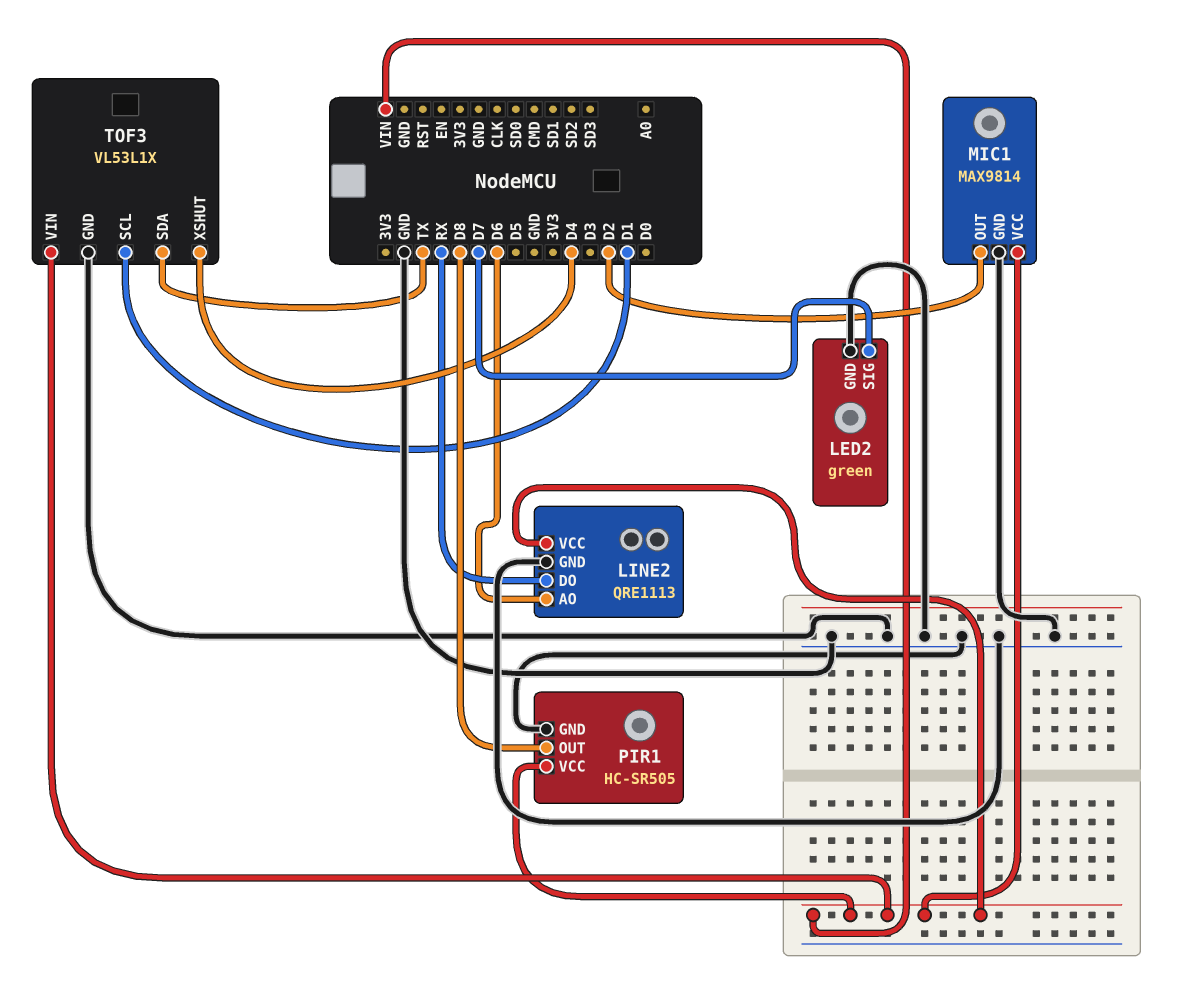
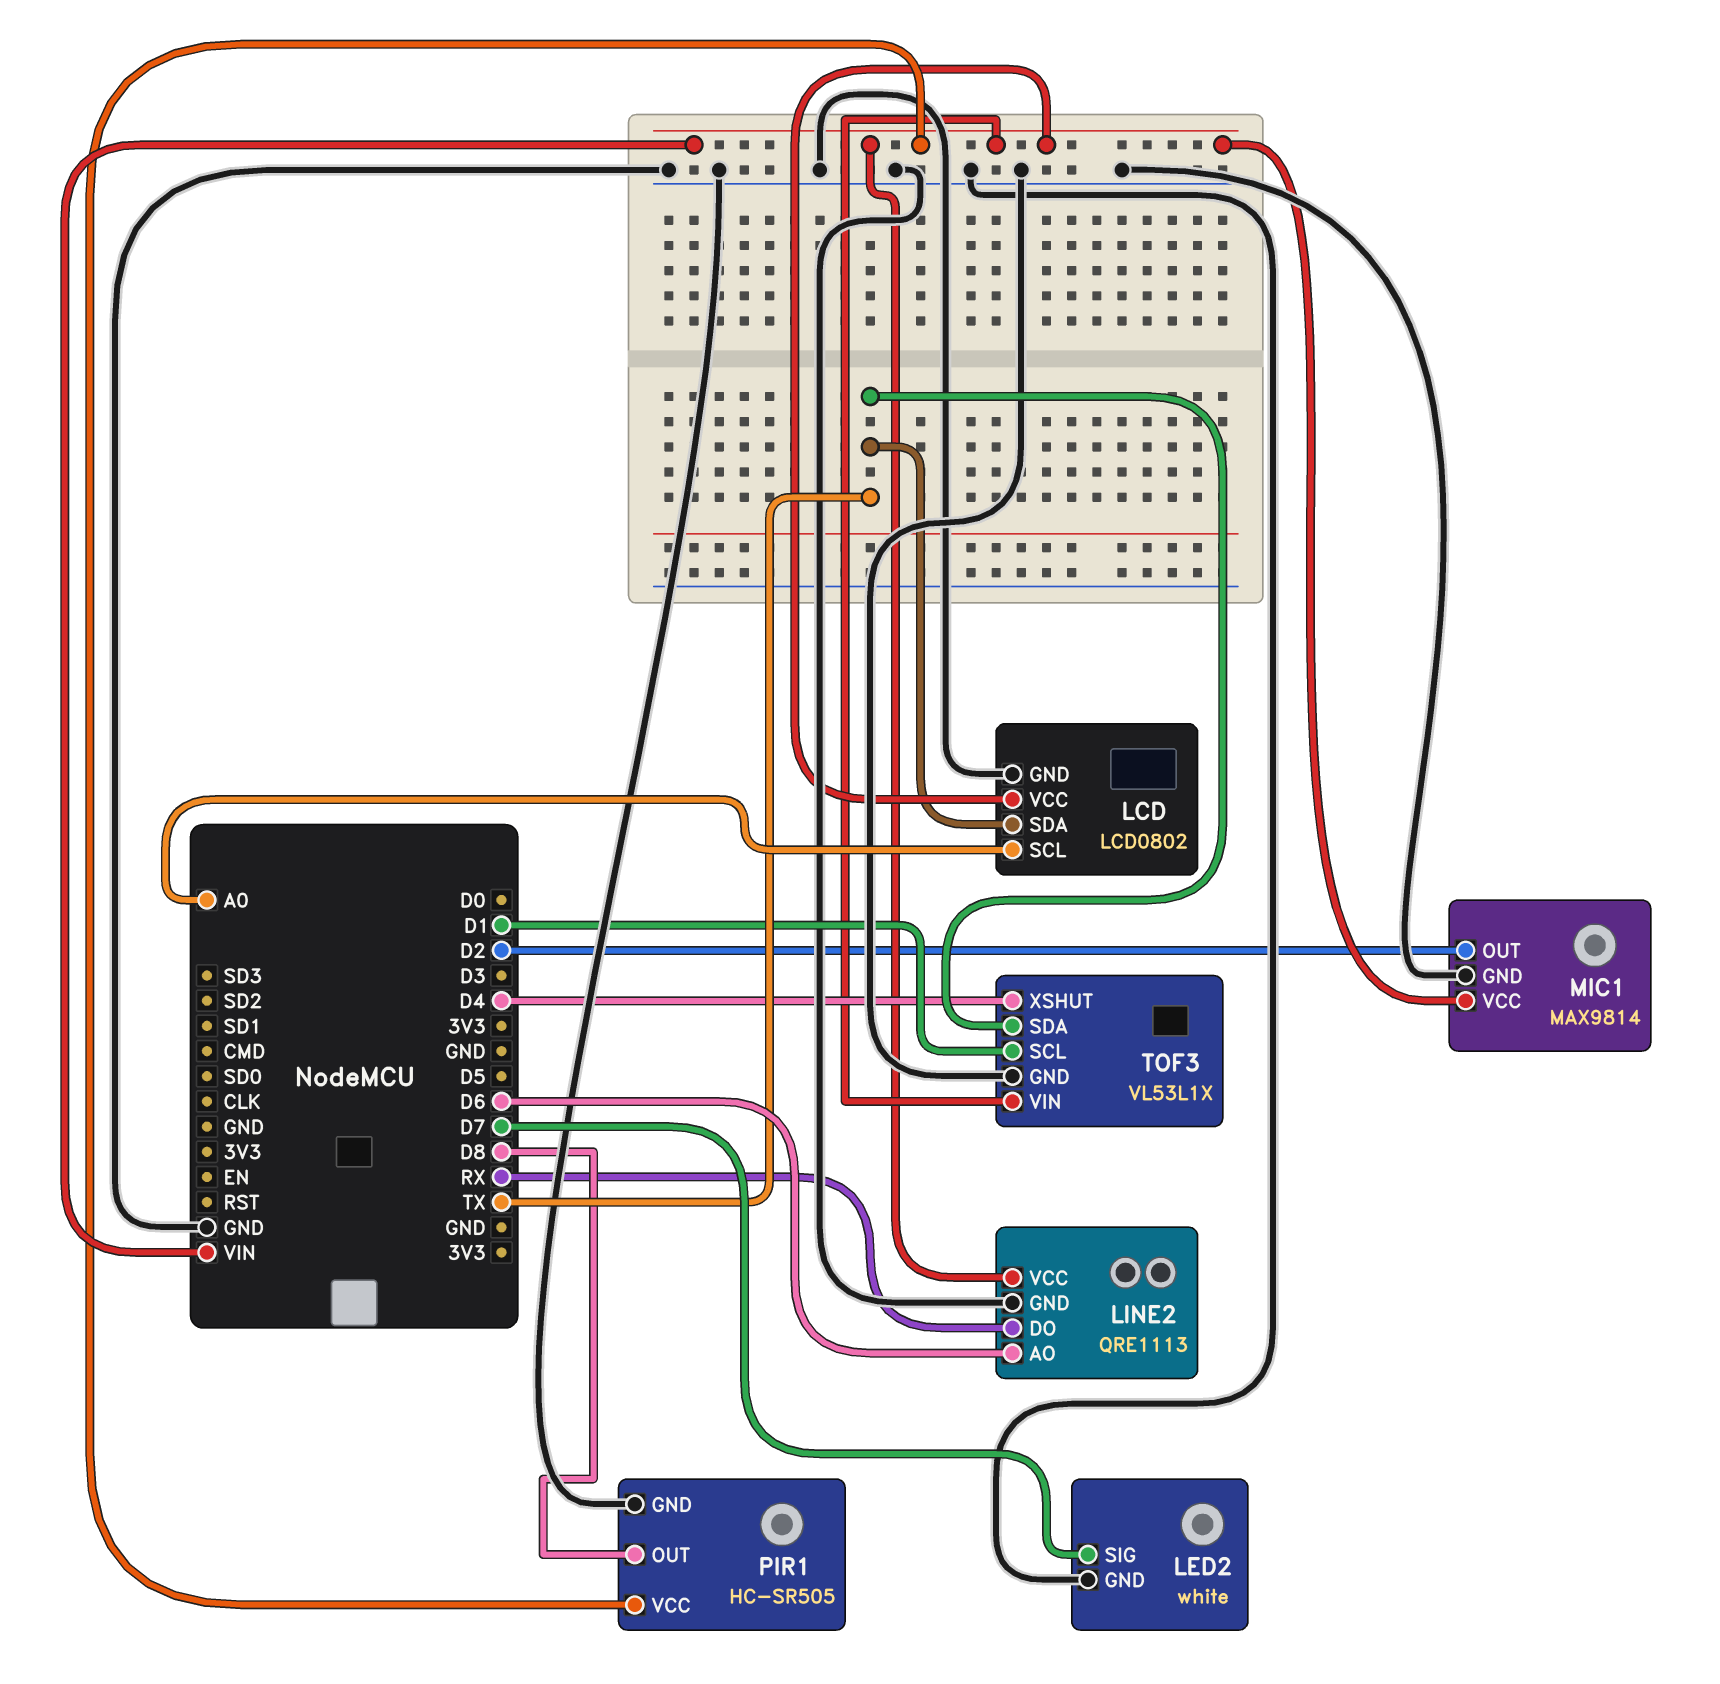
LCD: none -> LCD0802
LCD pin GND: none -> GND
LCD pin SCL: none -> A0
LCD pin SDA: none -> TX
LCD pin VCC: none -> VIN
LED2: green -> white

